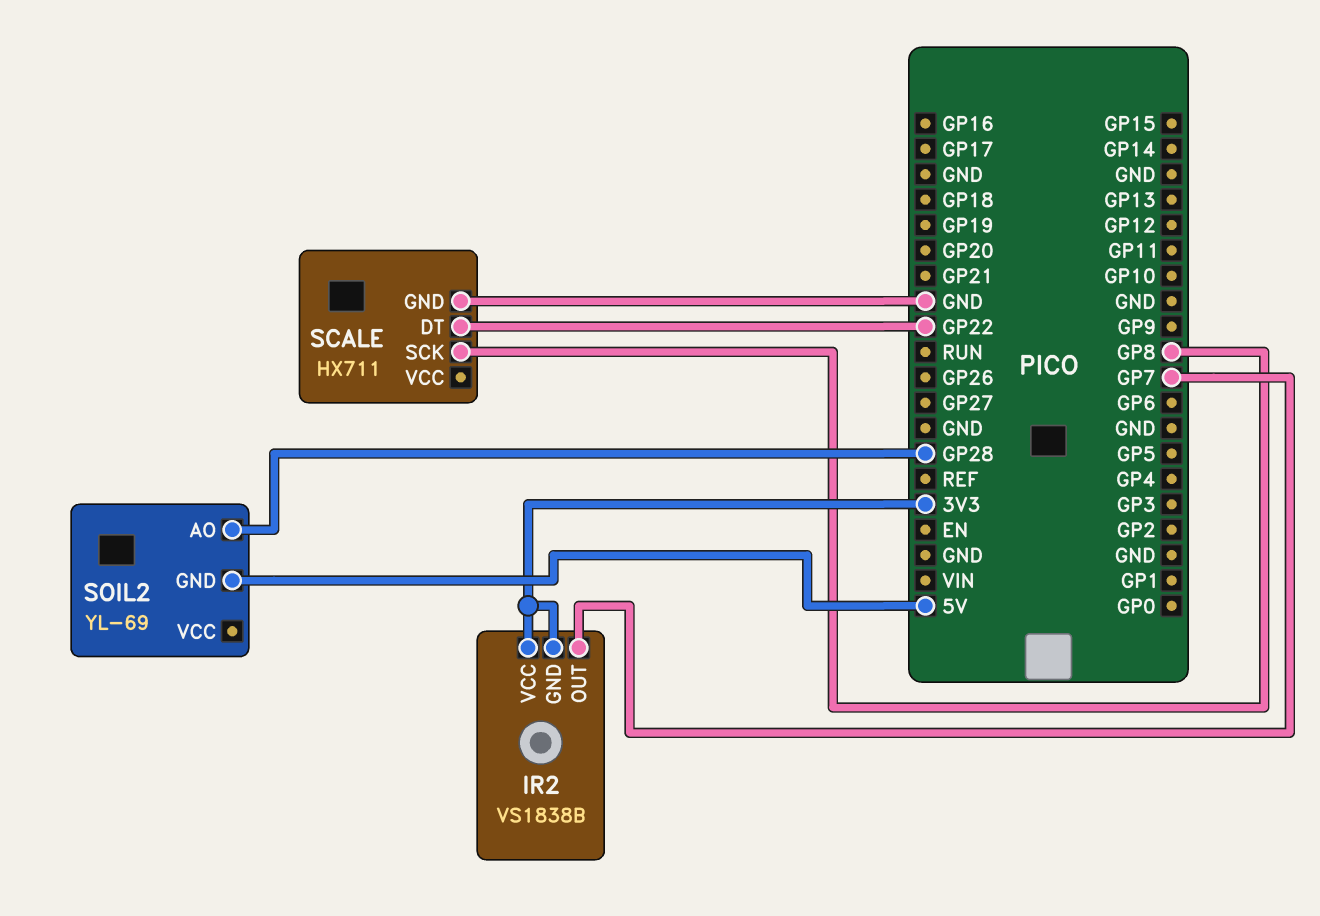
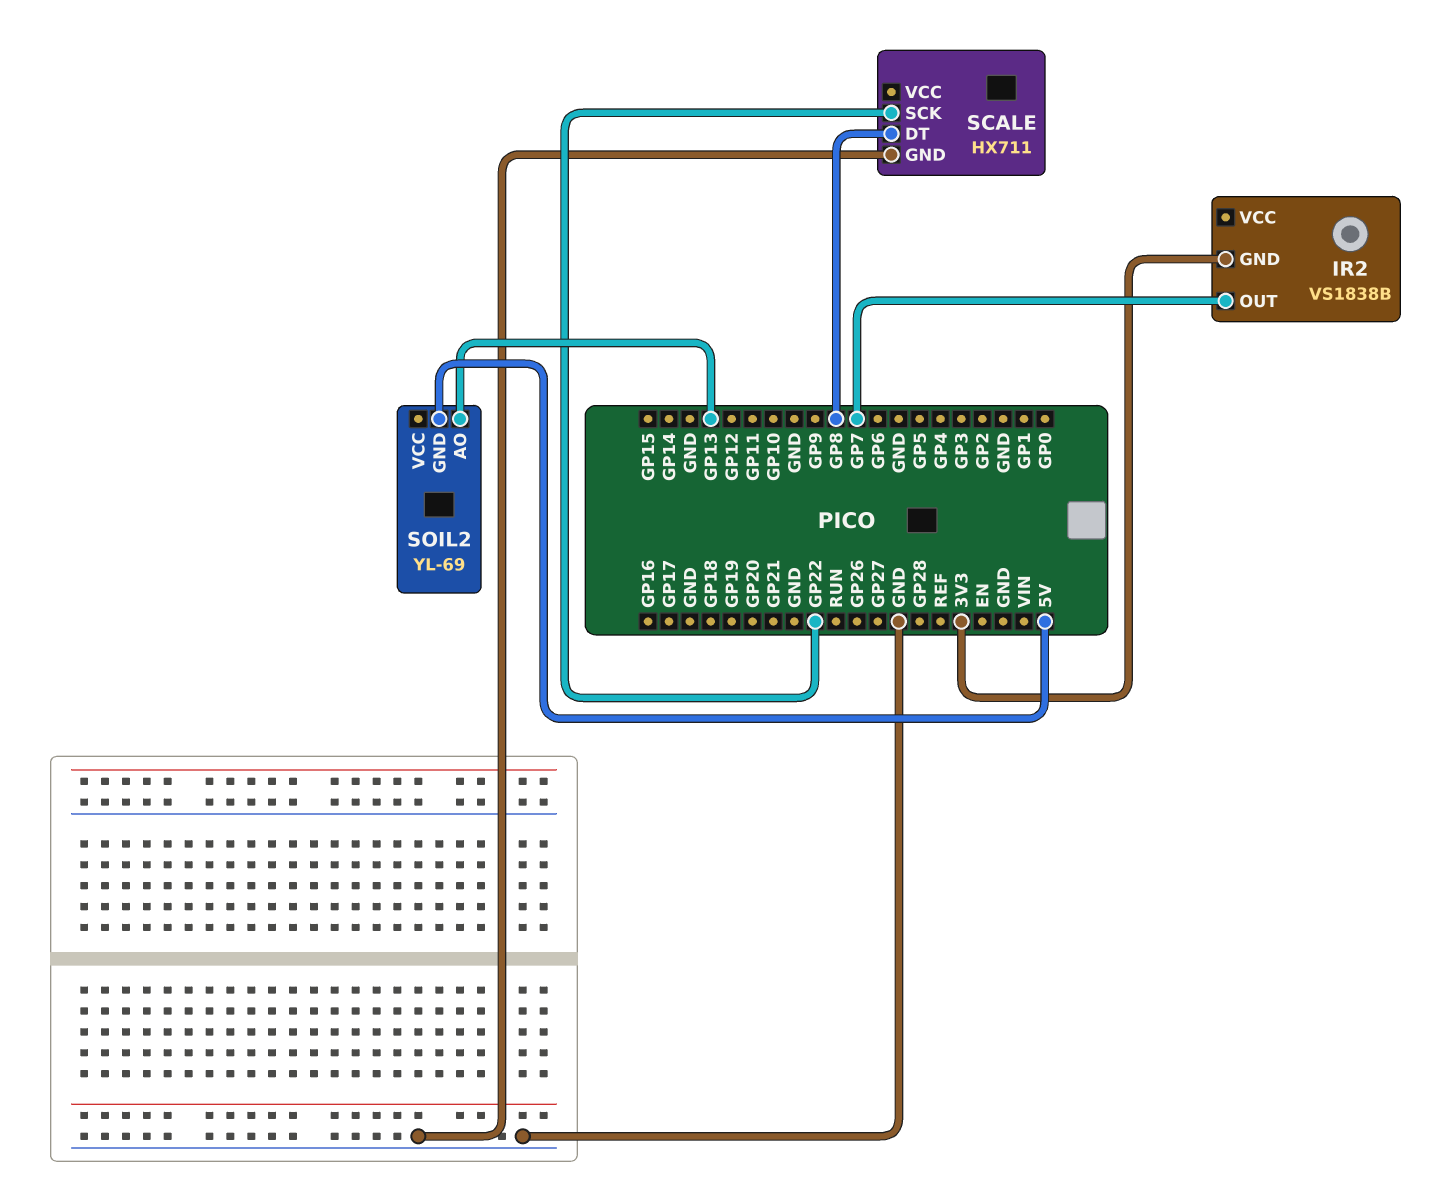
IR2 pin VCC: 3V3 -> none
SCALE pin DT: GP22 -> GP8
SCALE pin SCK: GP8 -> GP22
SOIL2 pin AO: GP28 -> GP13

